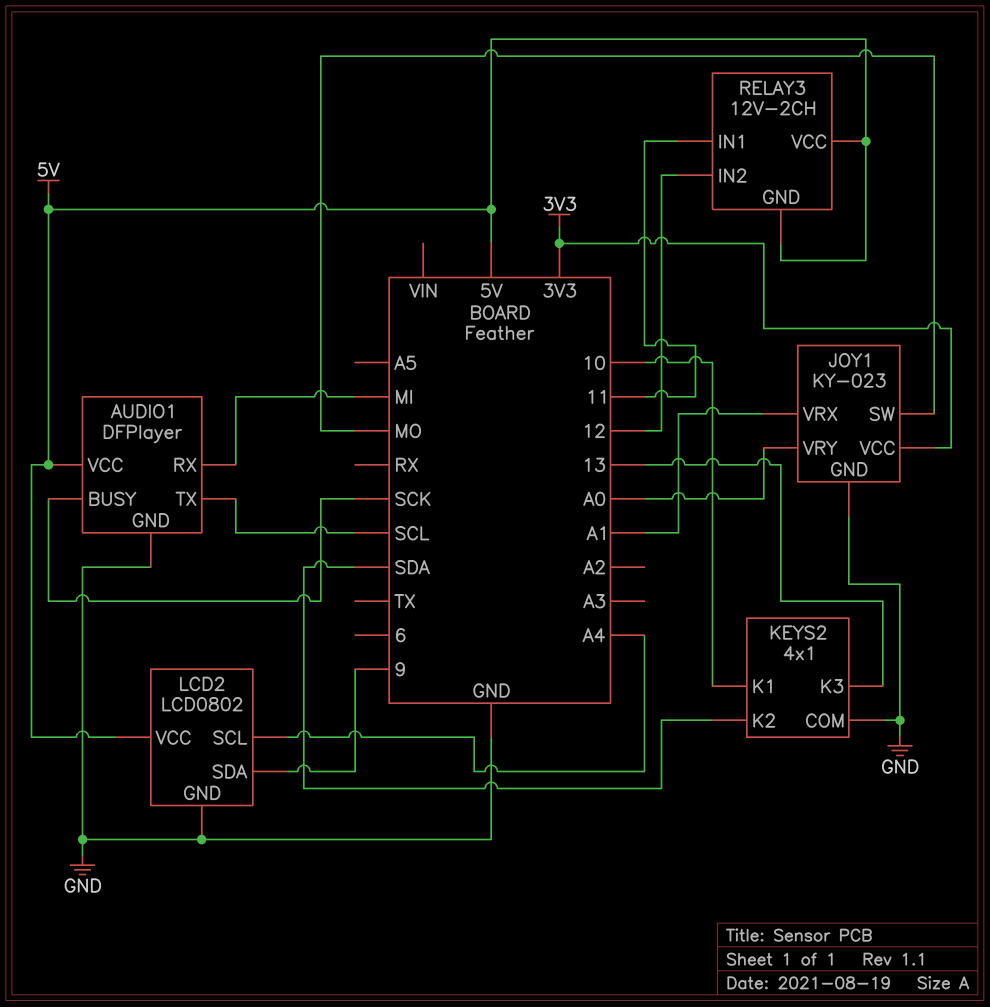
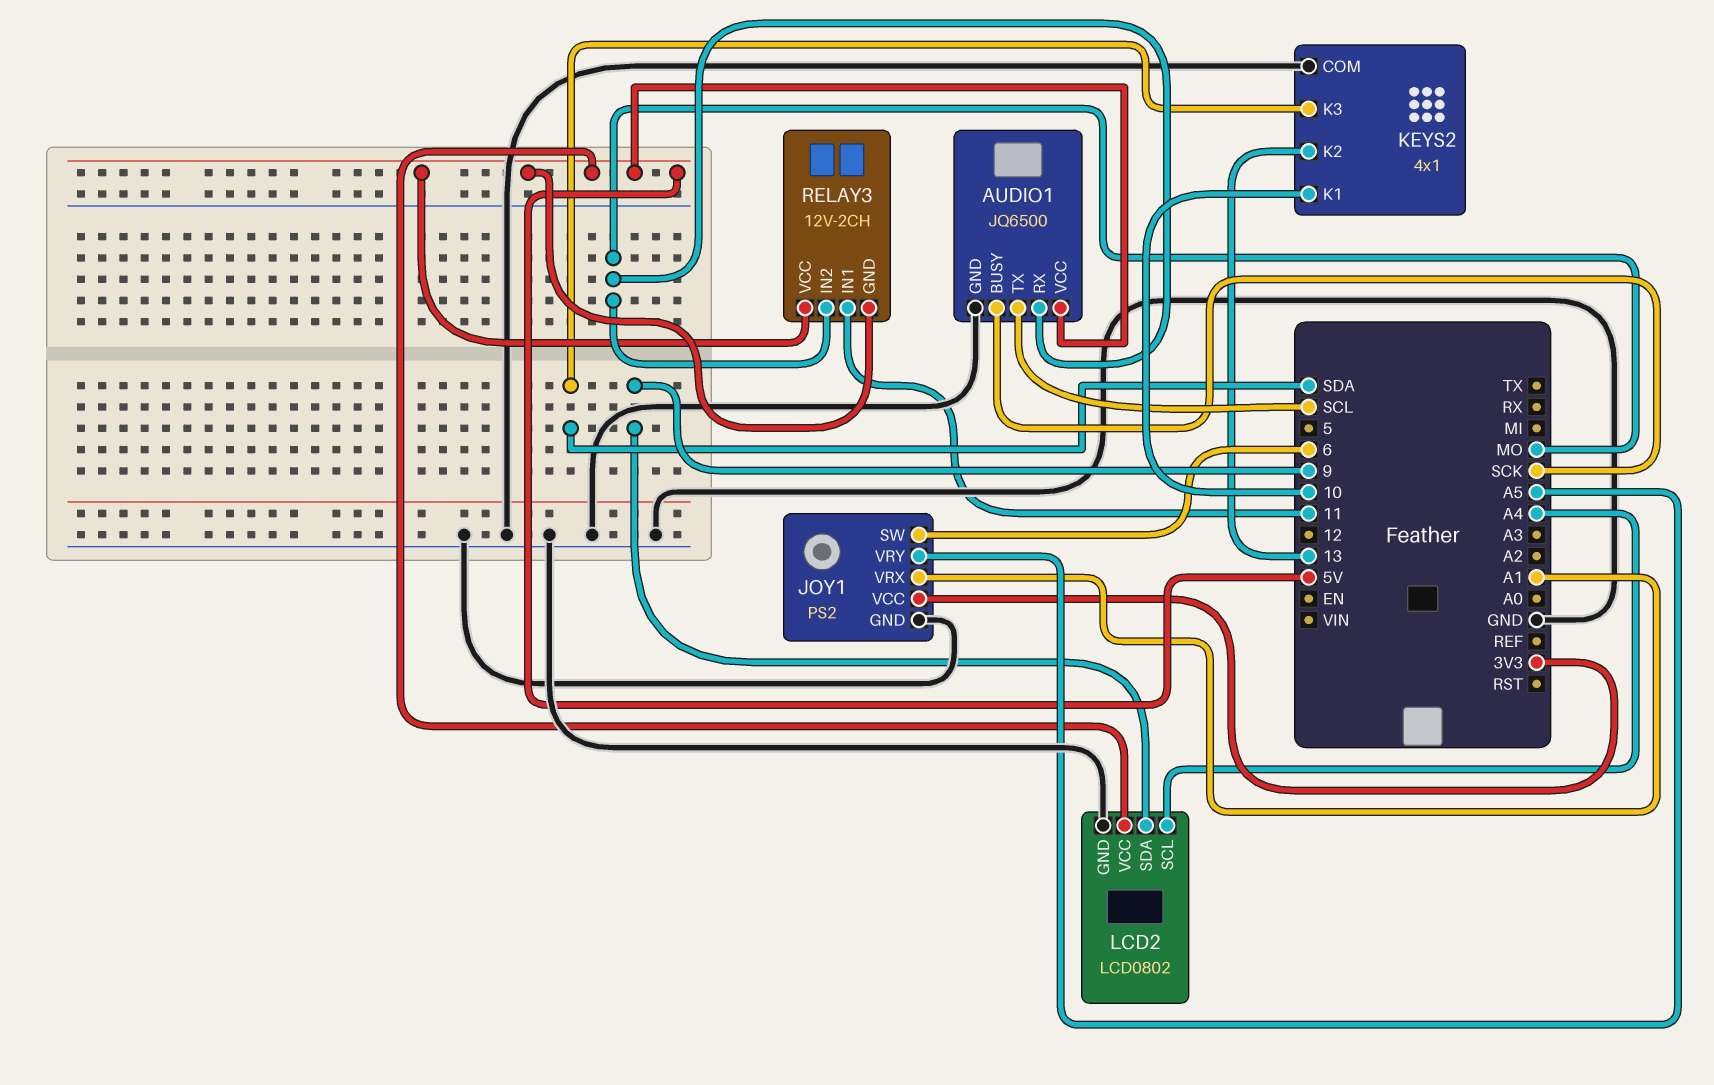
AUDIO1: DFPlayer -> JQ6500
AUDIO1 pin RX: MI -> MO
JOY1: KY-023 -> PS2
JOY1 pin SW: MO -> 6
JOY1 pin VRY: A0 -> A5
KEYS2 pin K2: SDA -> 13
KEYS2 pin K3: 13 -> SDA
RELAY3 pin IN2: 12 -> MO

